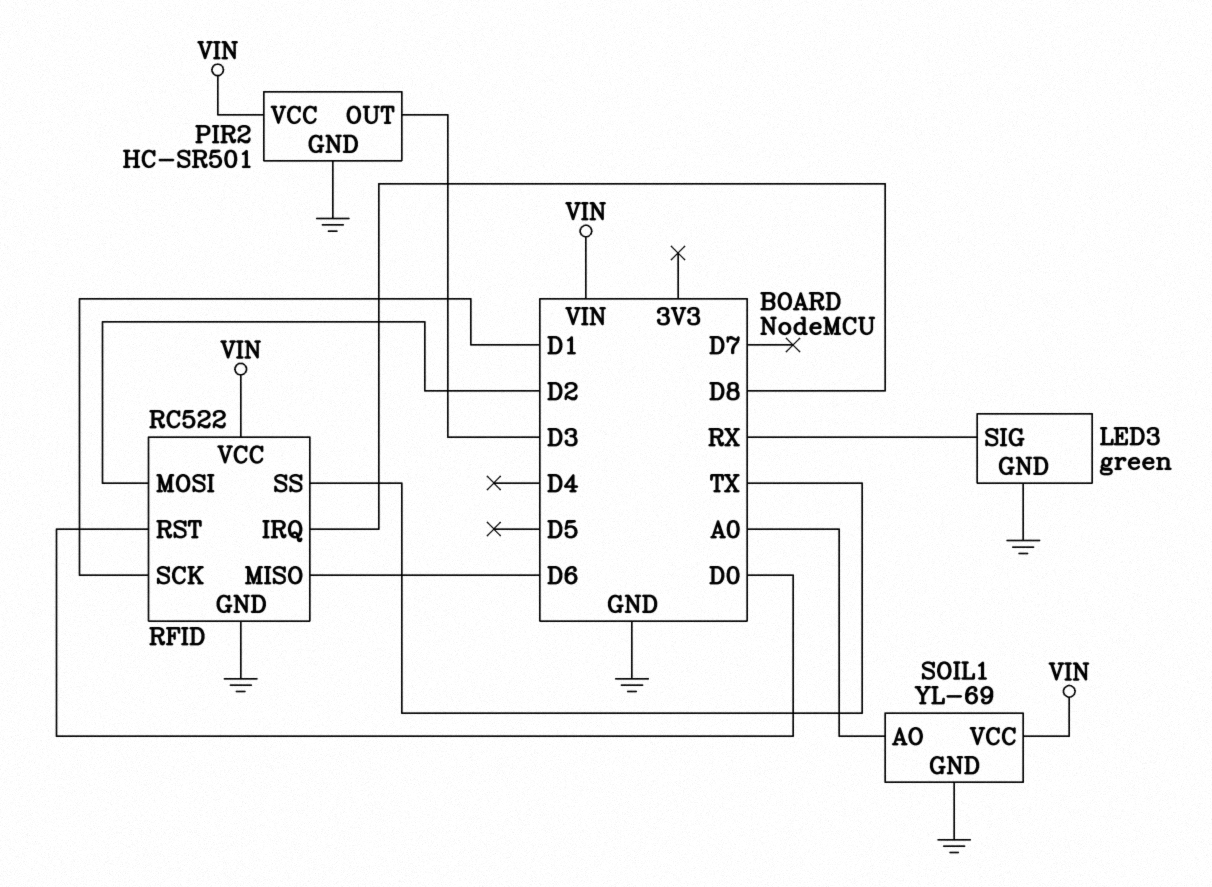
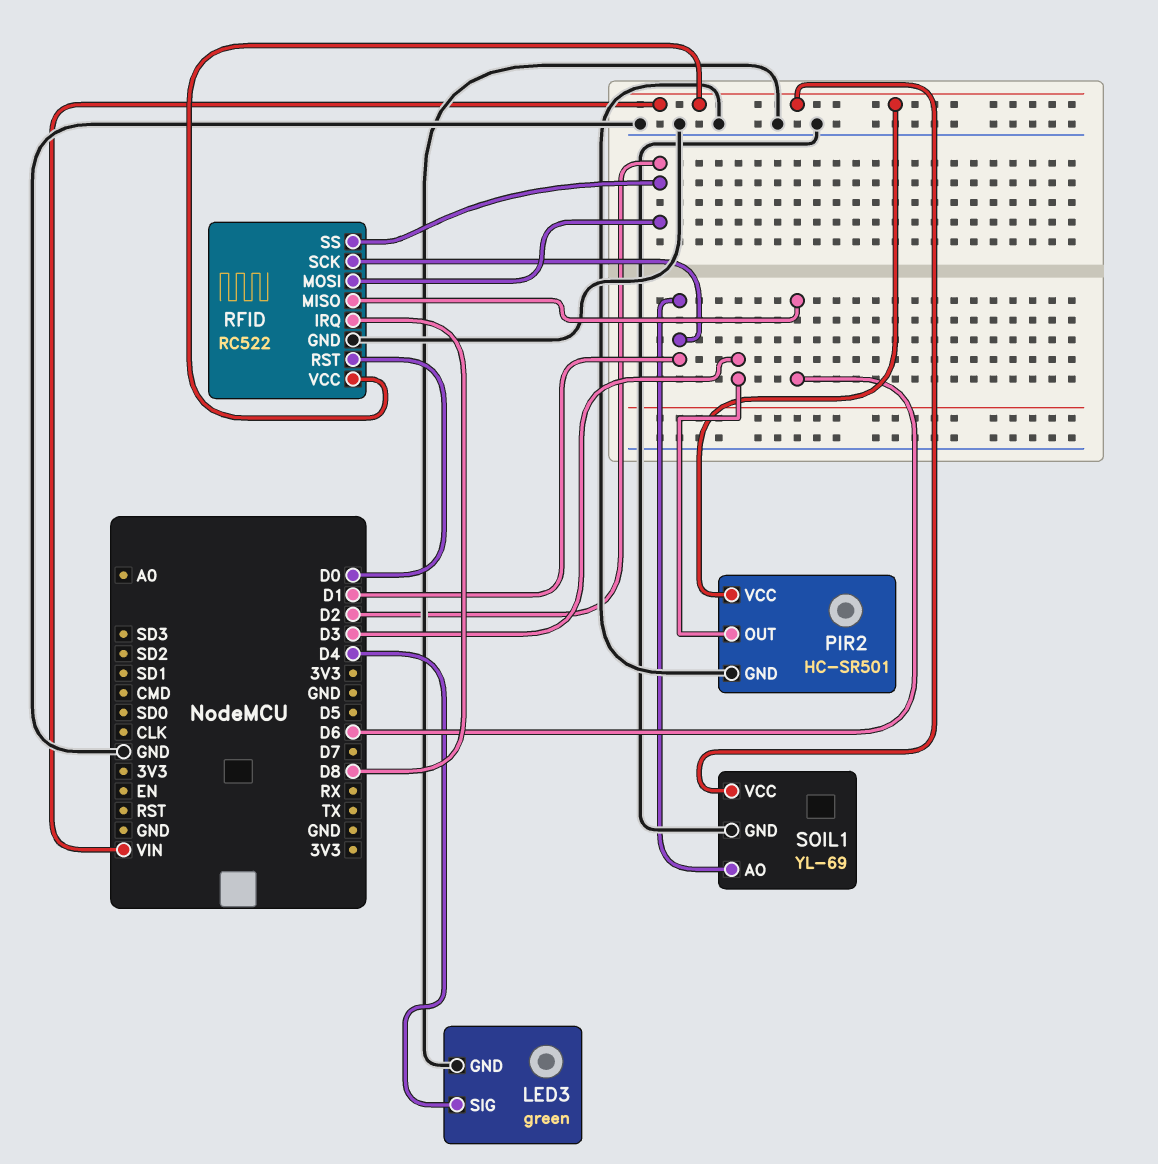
LED3 pin SIG: RX -> D4
RFID pin SS: TX -> D2
SOIL1 pin AO: A0 -> D1

